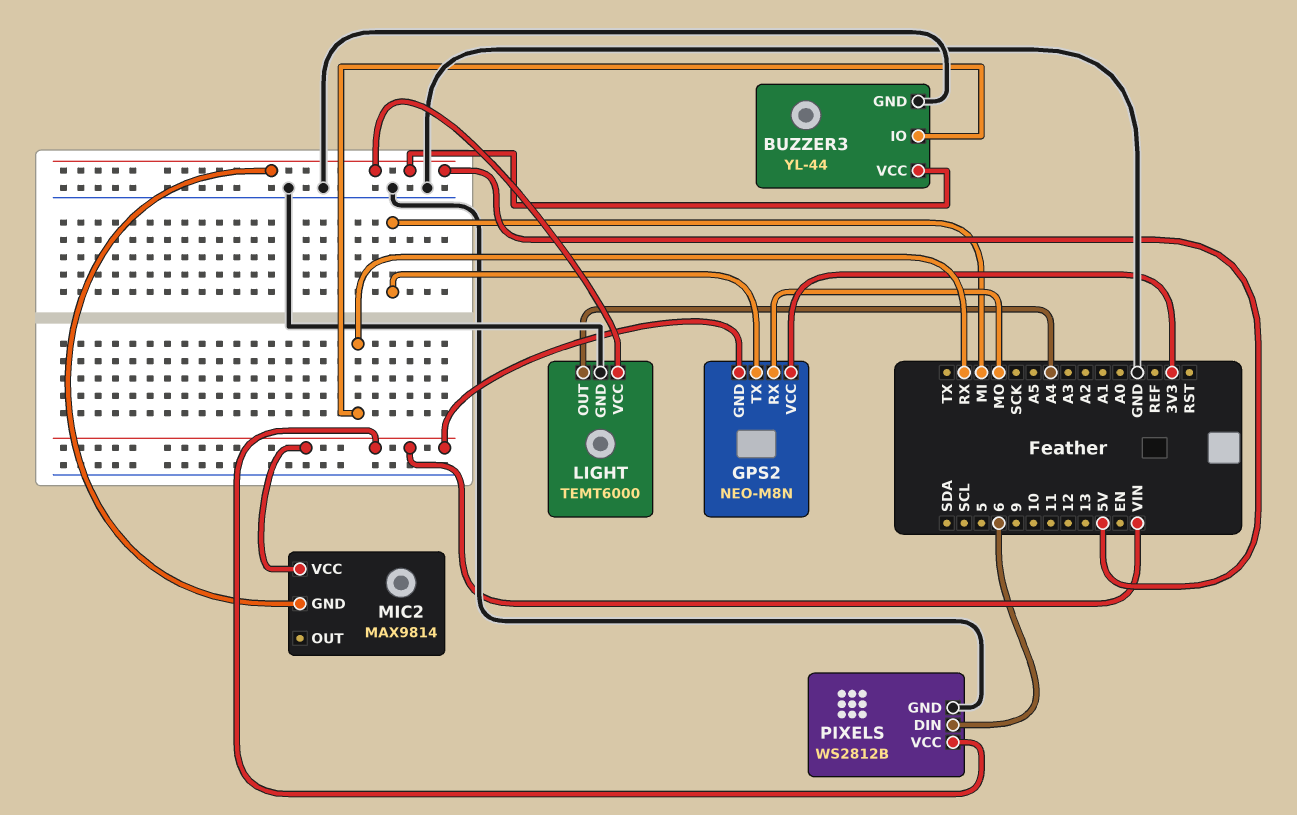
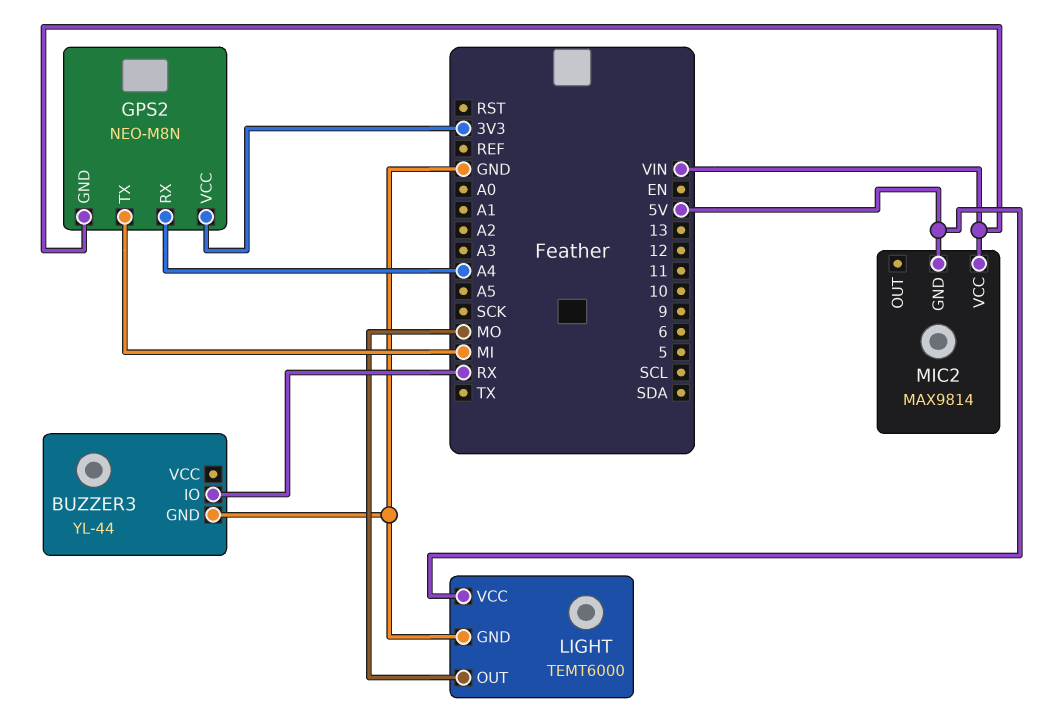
BUZZER3 pin VCC: 5V -> none
GPS2 pin RX: MO -> A4
LIGHT pin OUT: A4 -> MO
PIXELS: WS2812B -> none
PIXELS pin DIN: 6 -> none
PIXELS pin GND: GND -> none
PIXELS pin VCC: VIN -> none

